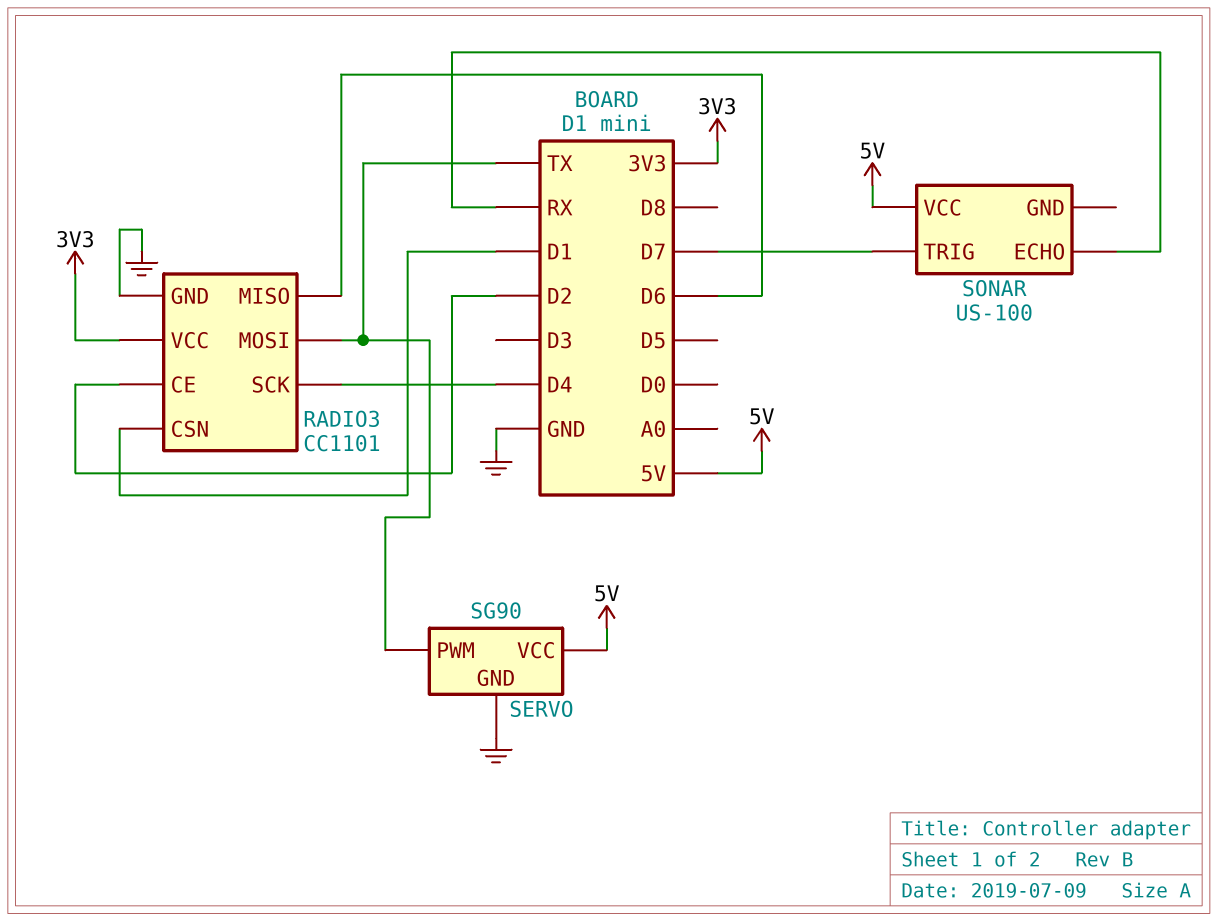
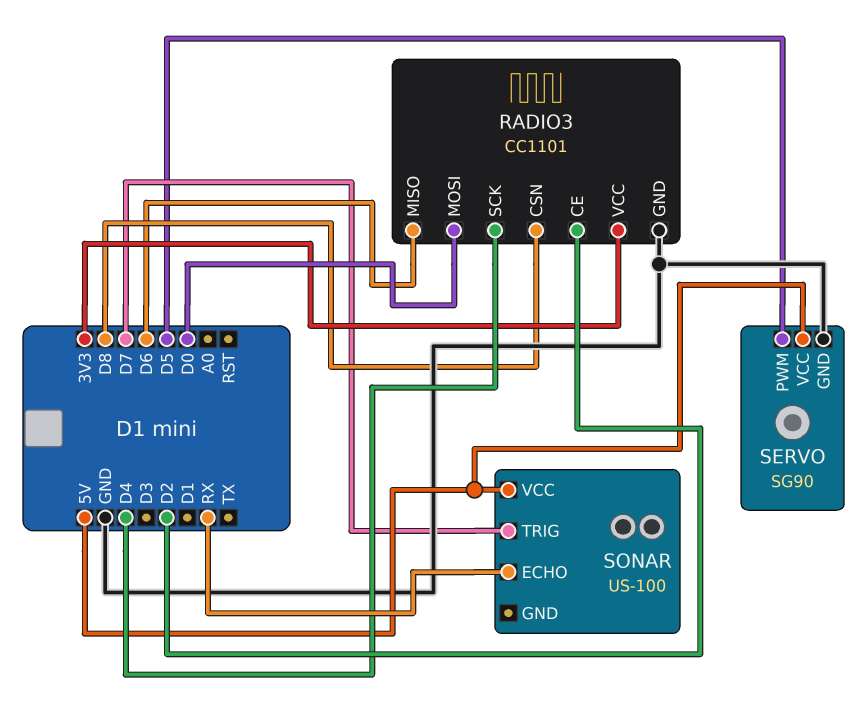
RADIO3 pin CSN: D1 -> D8
RADIO3 pin MOSI: TX -> D0
SERVO pin PWM: TX -> D5

